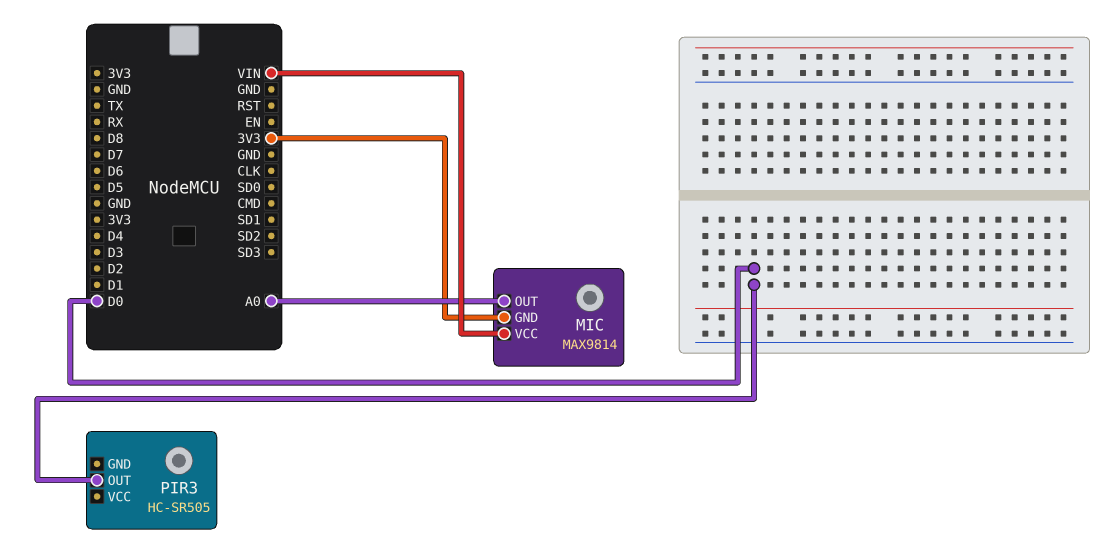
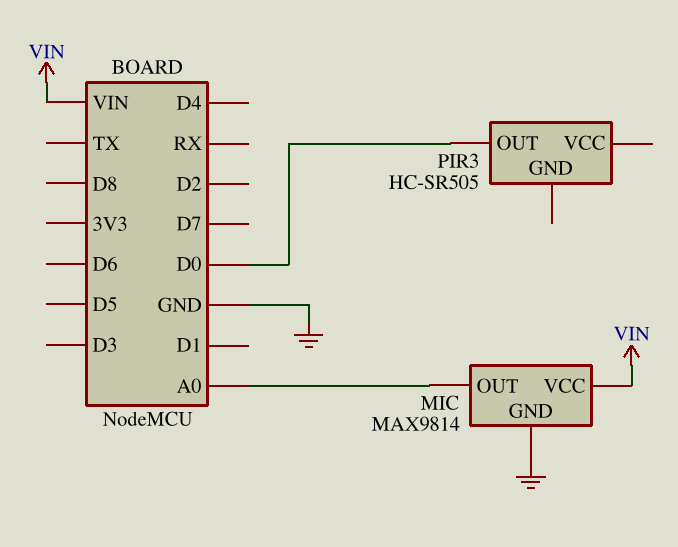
MIC pin GND: 3V3 -> GND

